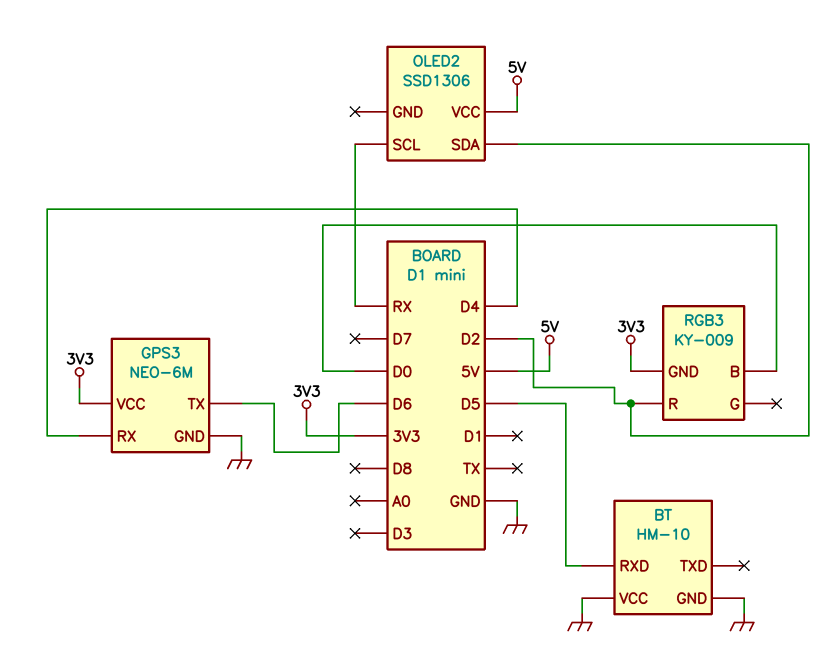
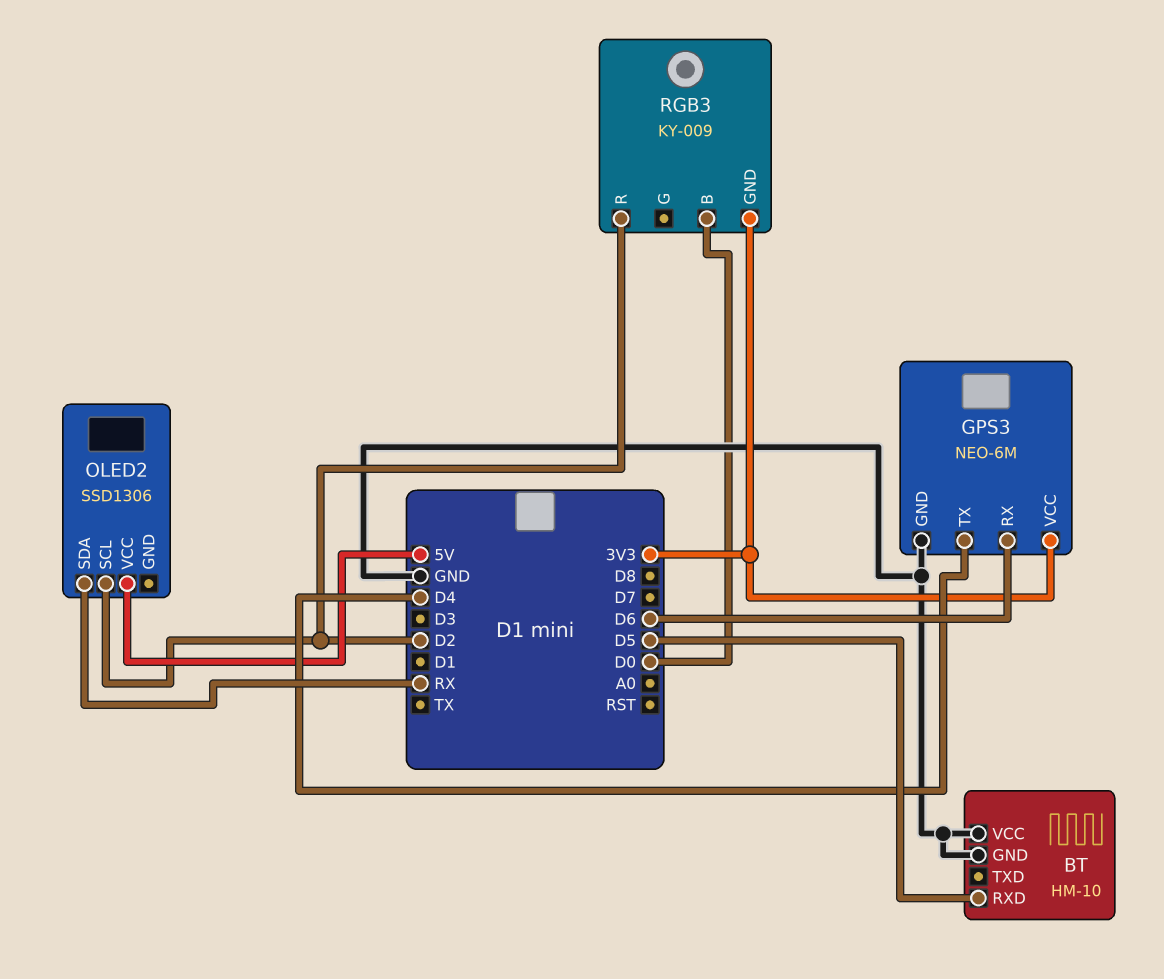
GPS3 pin RX: D4 -> D6
GPS3 pin TX: D6 -> D4
OLED2 pin SCL: RX -> D2
OLED2 pin SDA: D2 -> RX

